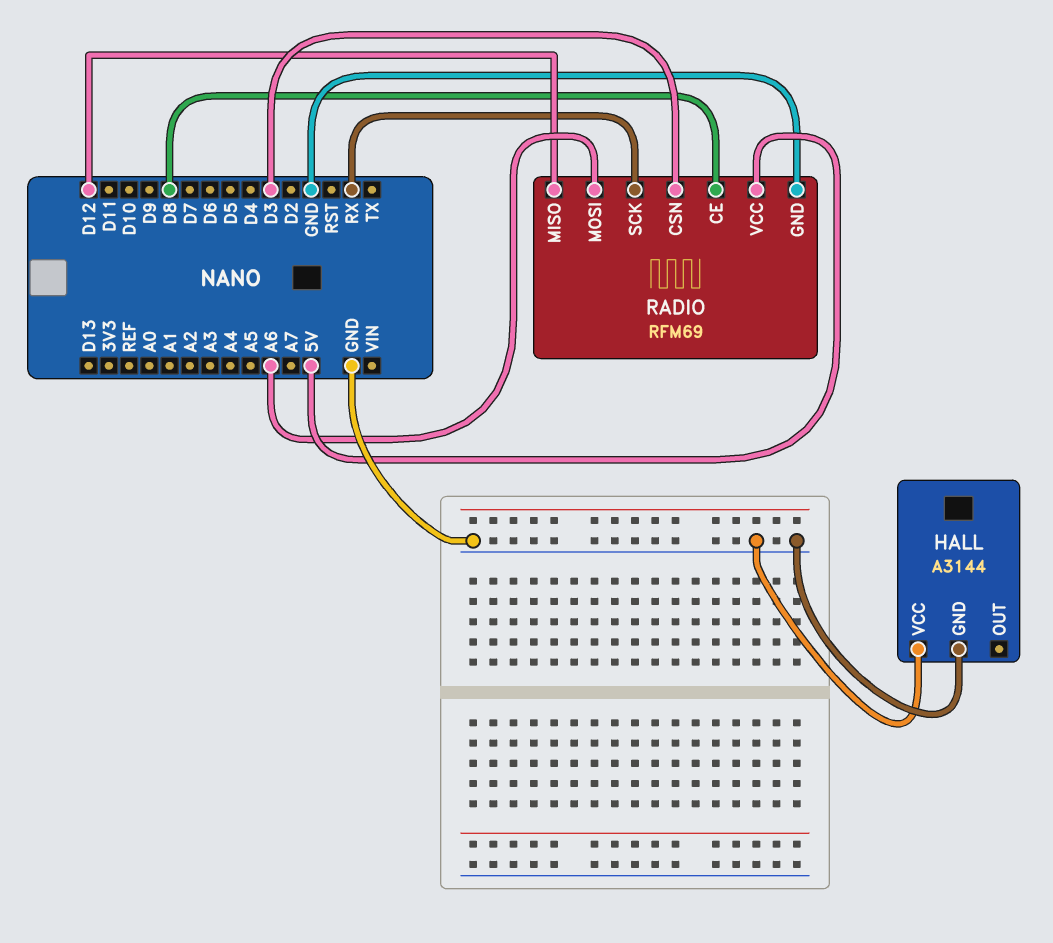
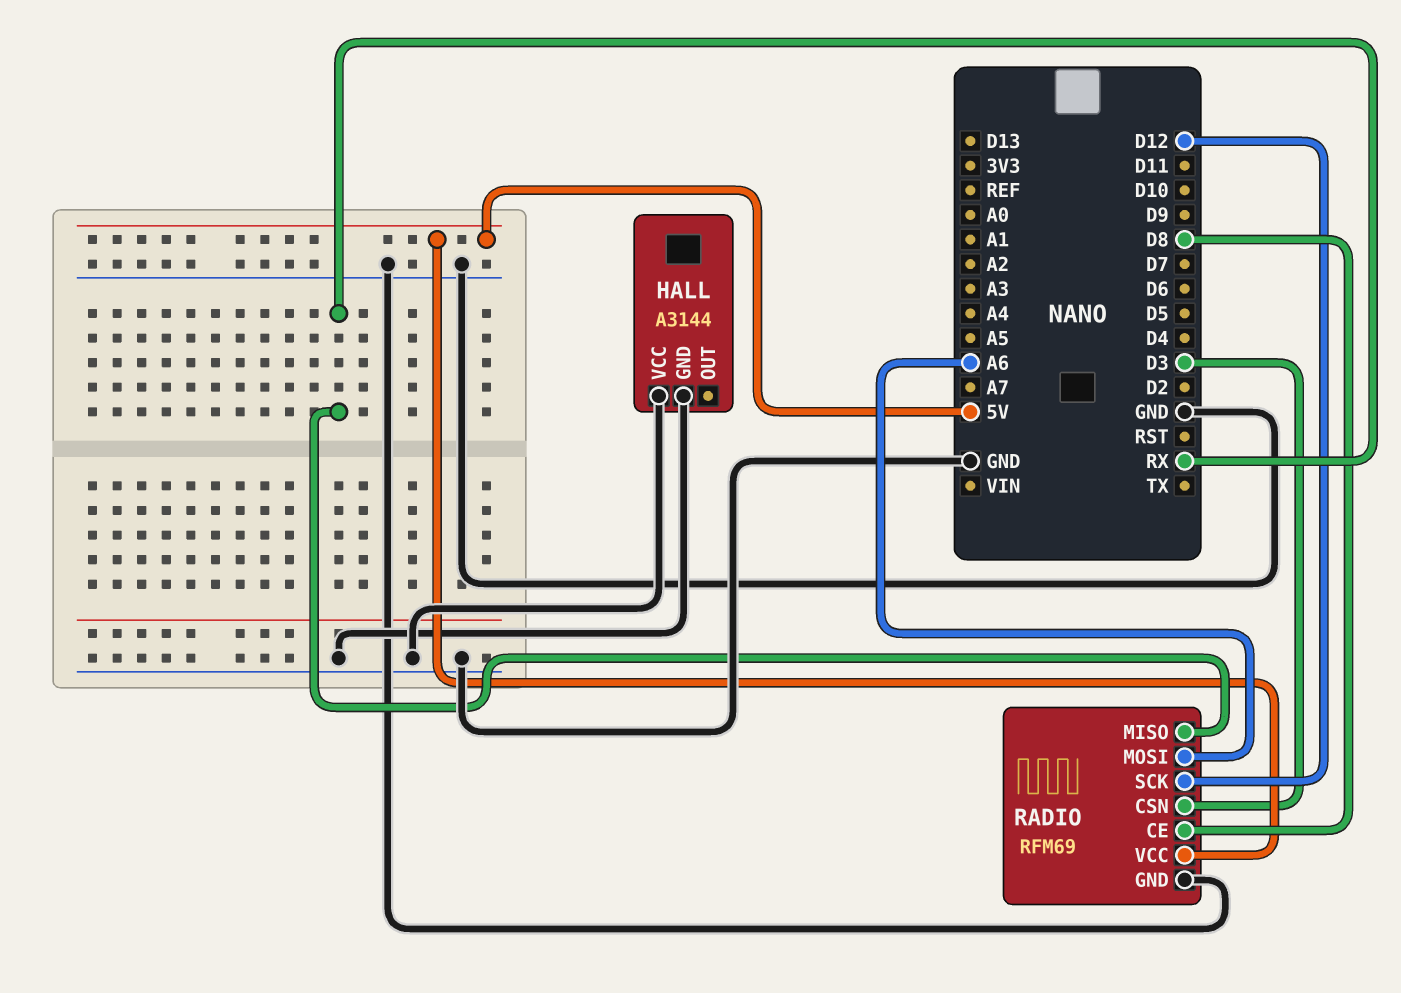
RADIO pin MISO: D12 -> RX
RADIO pin SCK: RX -> D12

